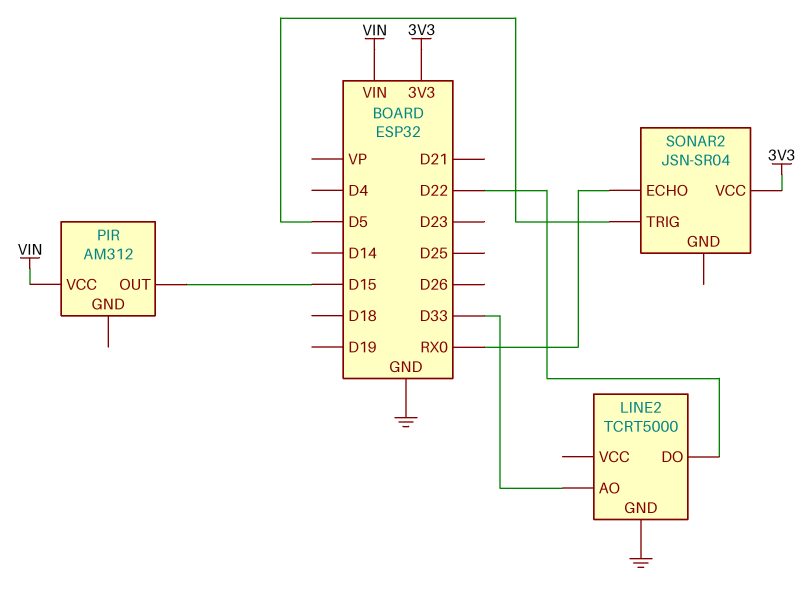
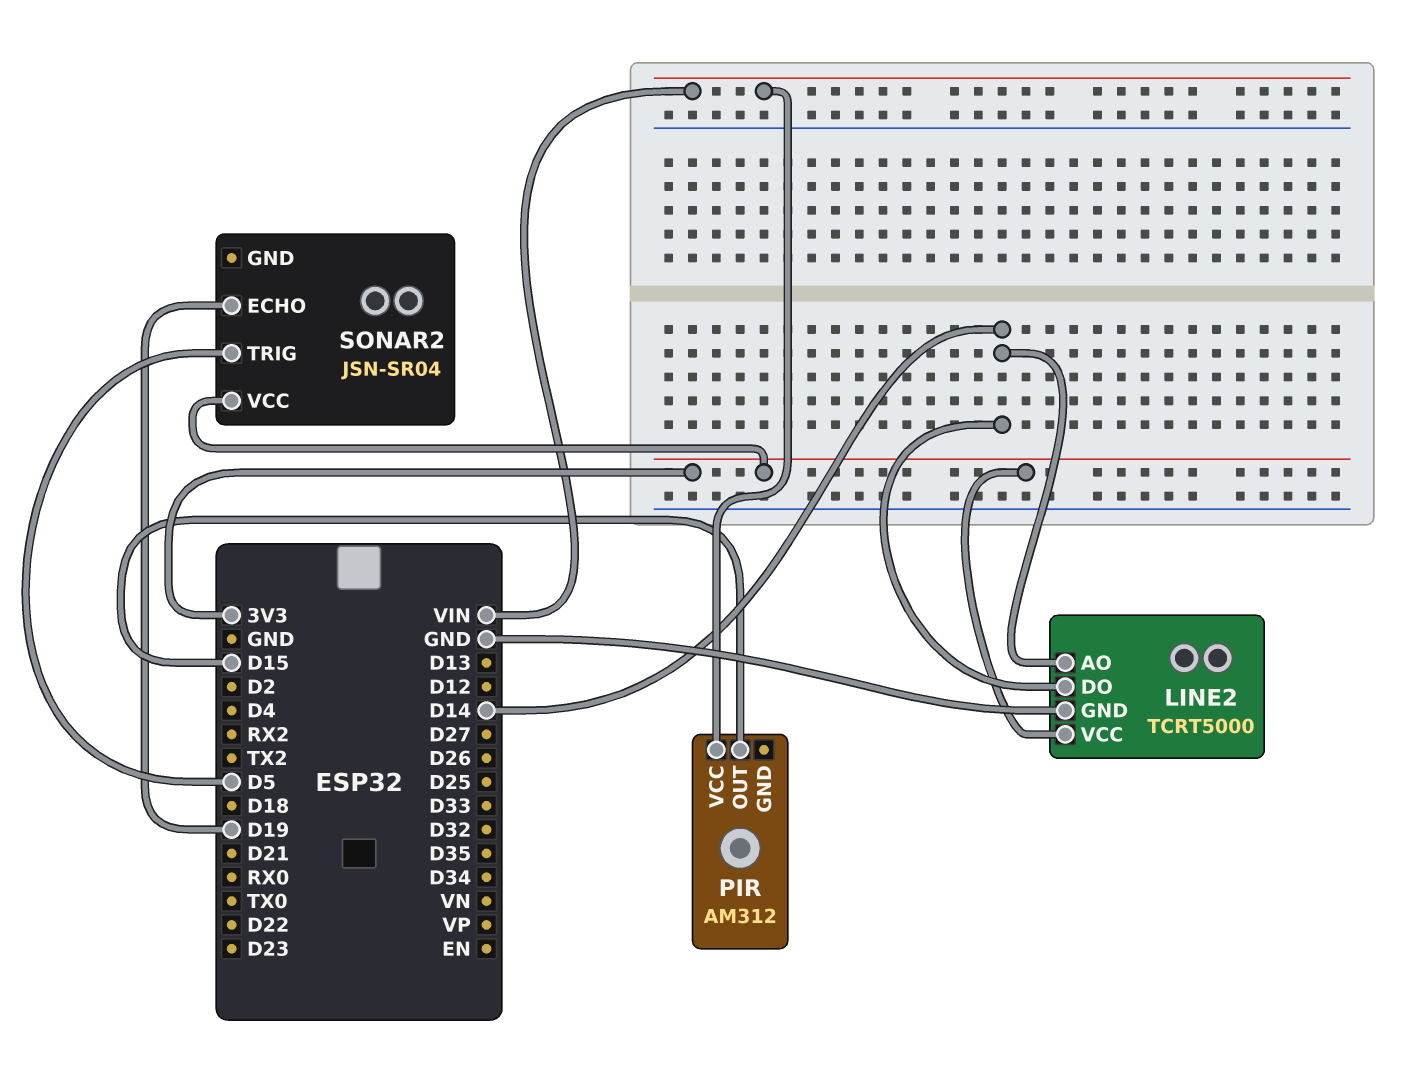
LINE2 pin AO: D33 -> D14
LINE2 pin DO: D22 -> D14
LINE2 pin VCC: none -> 3V3
SONAR2 pin ECHO: RX0 -> D19

